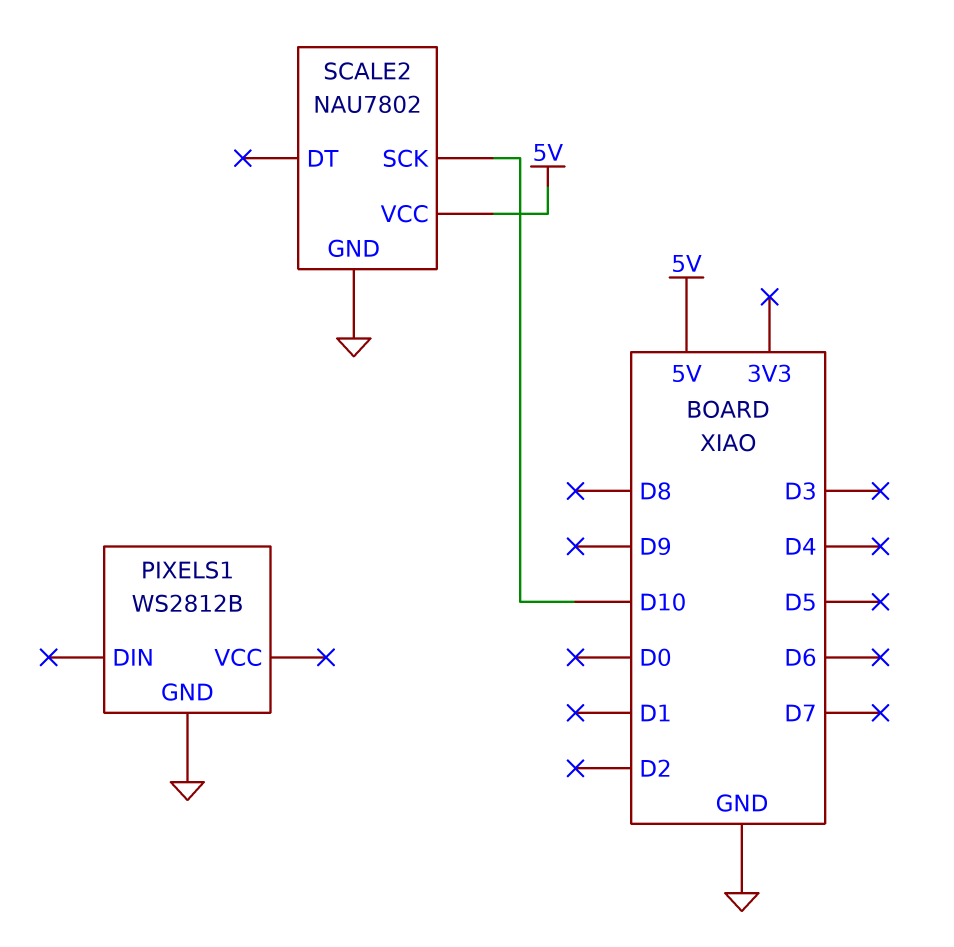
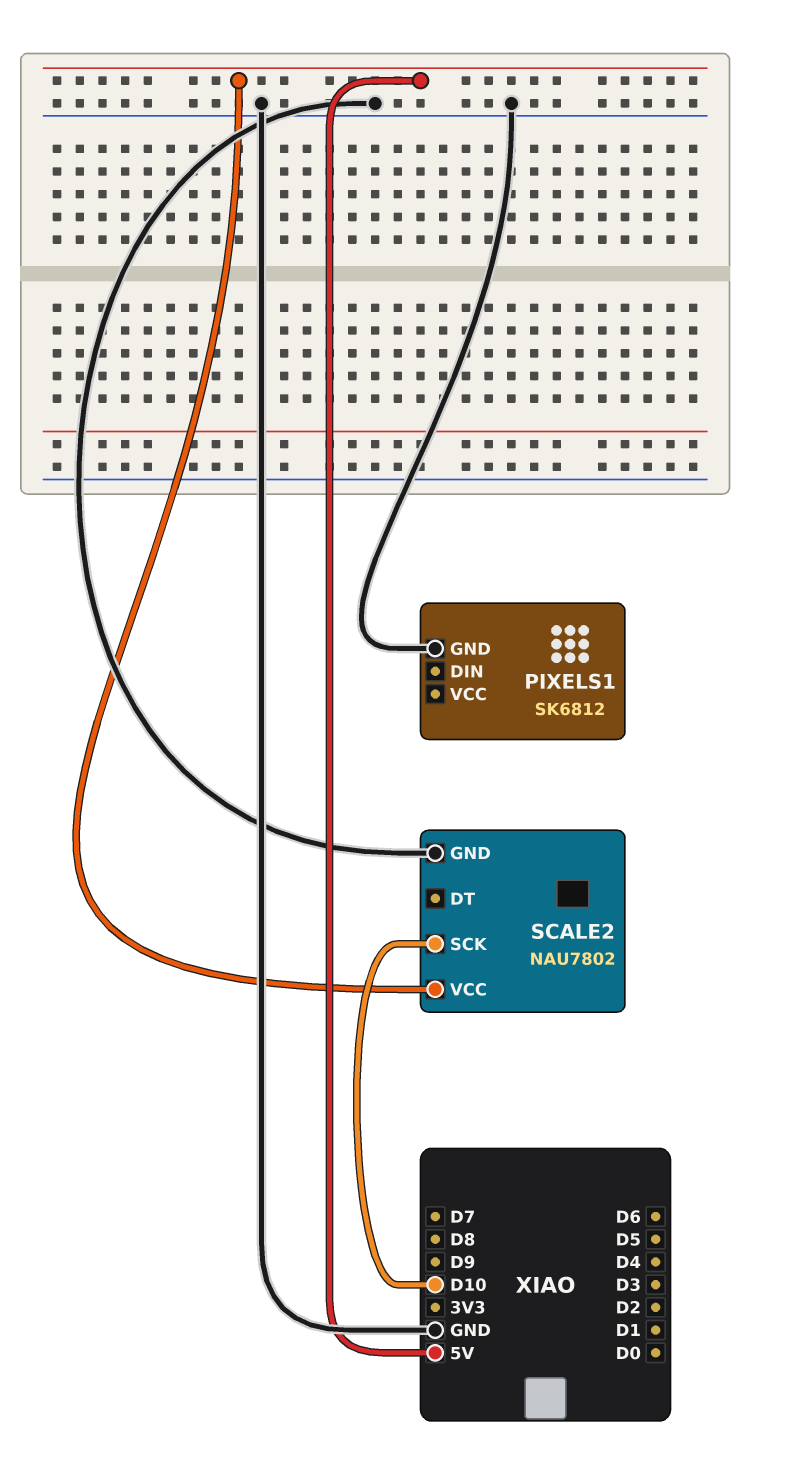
PIXELS1: WS2812B -> SK6812

